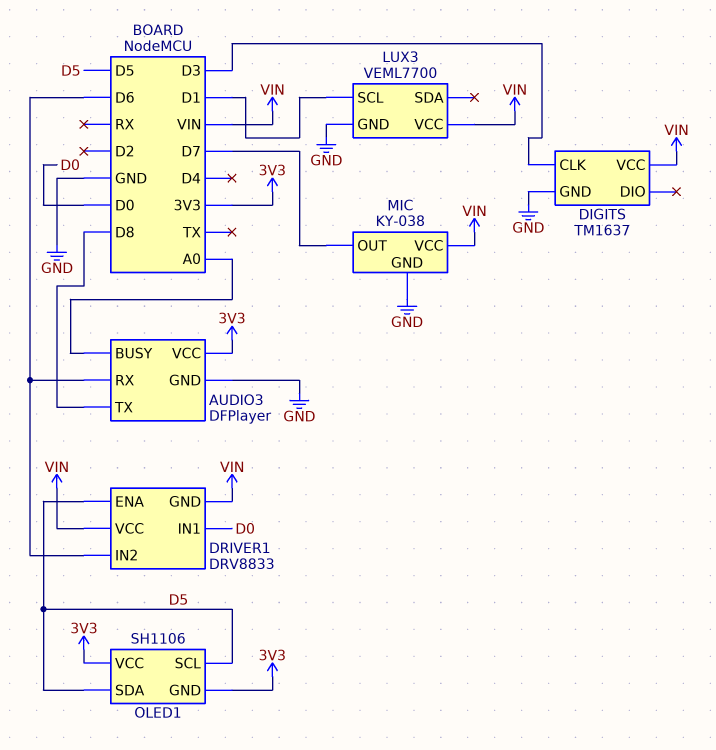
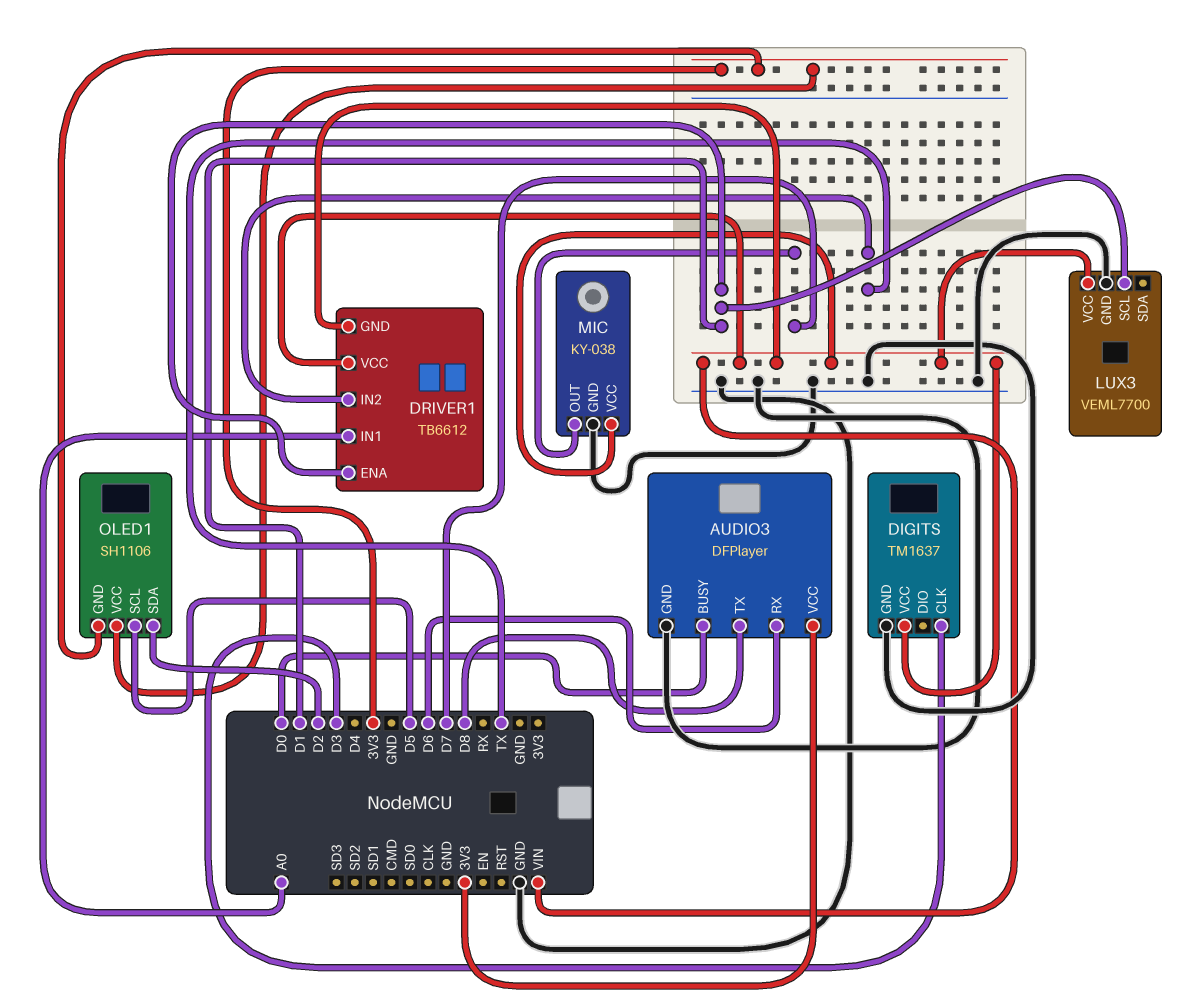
AUDIO3 pin BUSY: A0 -> D0
DRIVER1: DRV8833 -> TB6612
DRIVER1 pin ENA: D5 -> D1
DRIVER1 pin IN1: D0 -> A0
DRIVER1 pin IN2: D6 -> TX
OLED1 pin SDA: D5 -> D2

